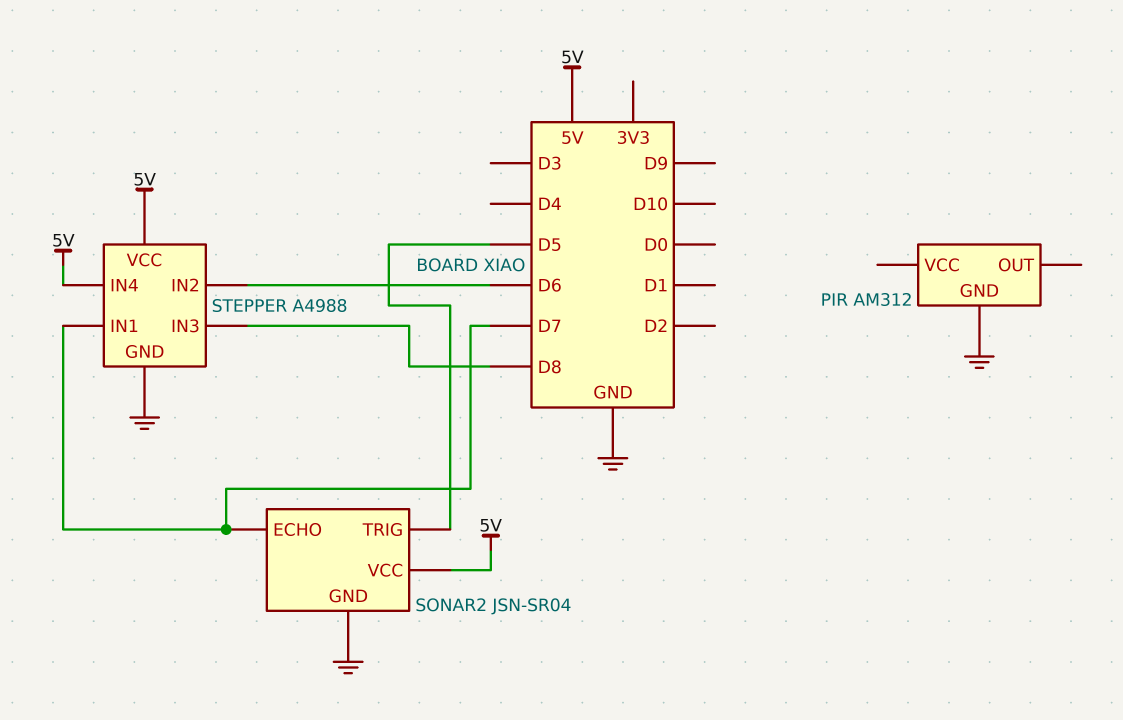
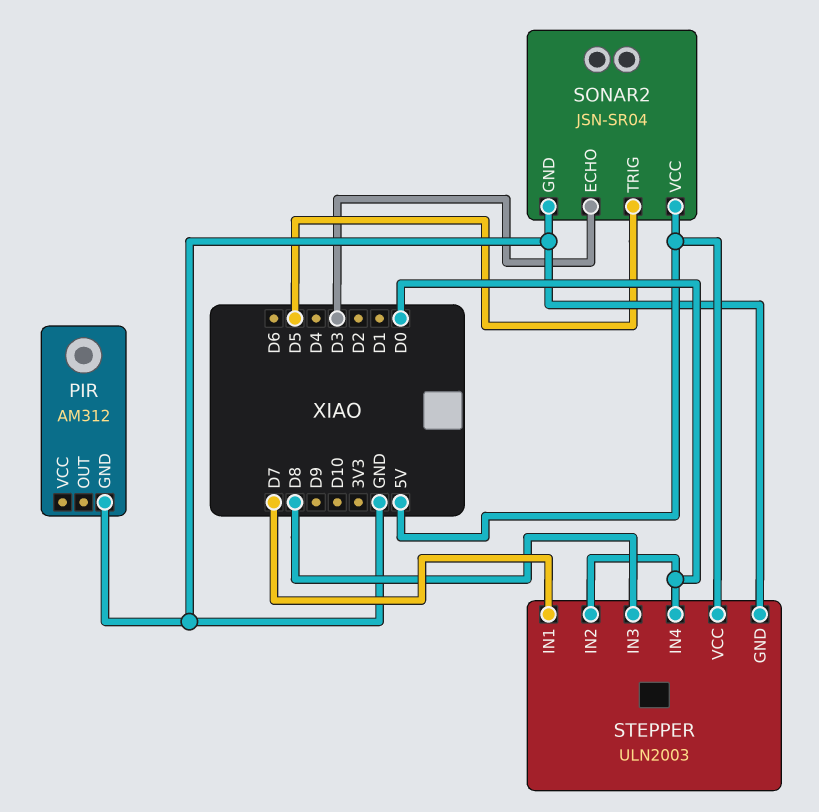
SONAR2 pin ECHO: D7 -> D3
STEPPER: A4988 -> ULN2003
STEPPER pin IN2: D6 -> D0
STEPPER pin IN4: 5V -> D0

